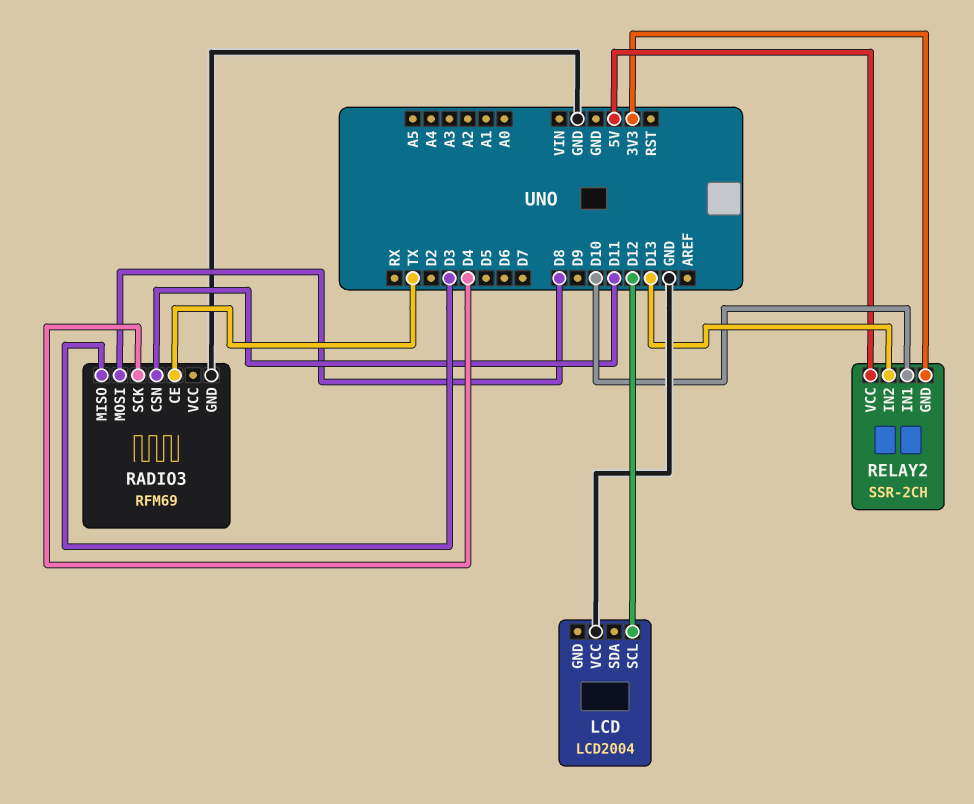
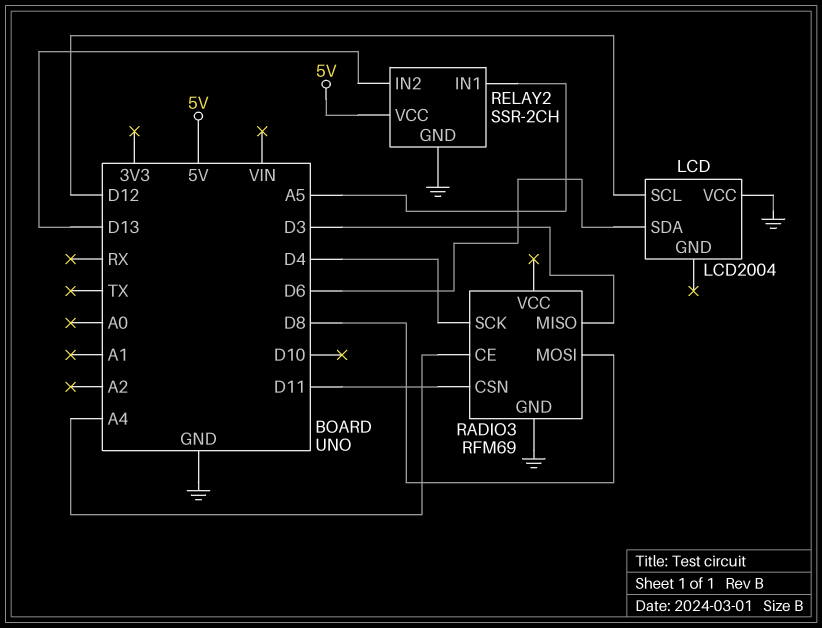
LCD pin SDA: none -> D6
RADIO3 pin CE: TX -> A4
RELAY2 pin GND: 3V3 -> GND
RELAY2 pin IN1: D10 -> A5

